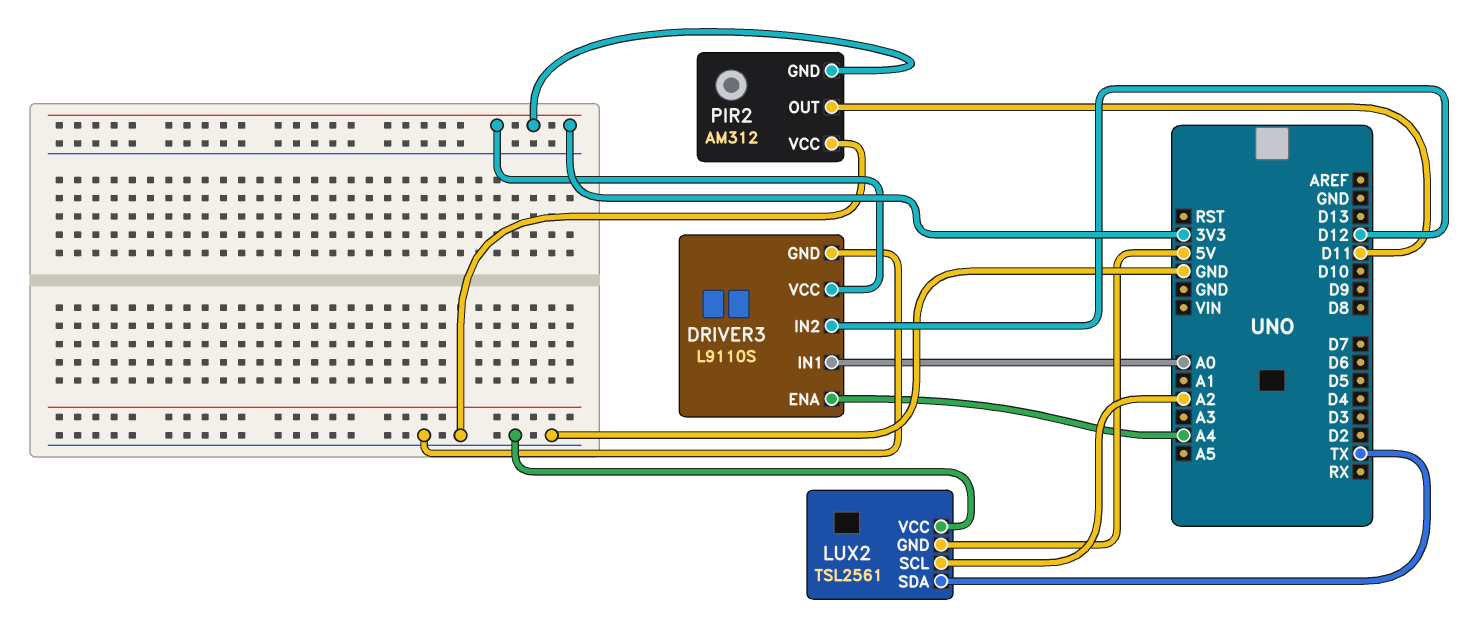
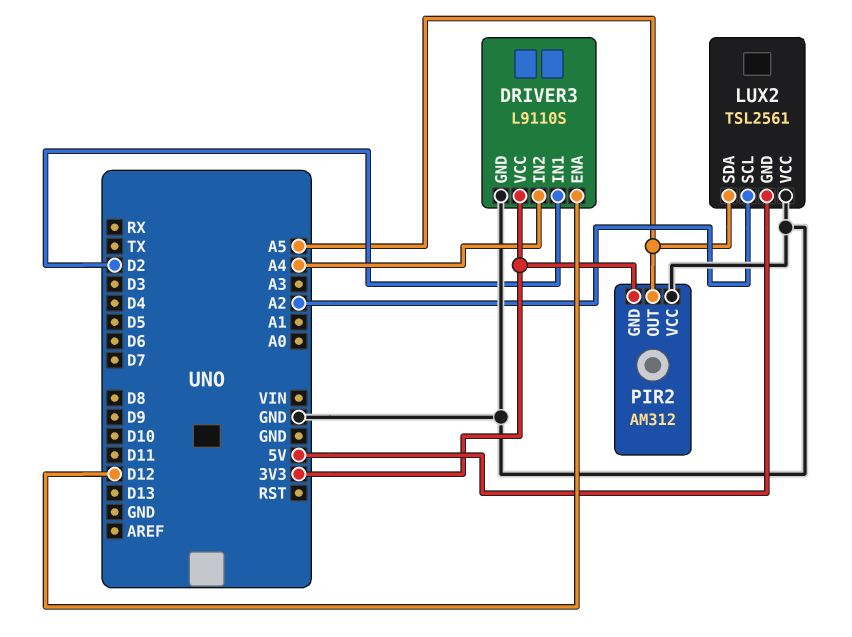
DRIVER3 pin ENA: A4 -> D12
DRIVER3 pin IN1: A0 -> D2
DRIVER3 pin IN2: D12 -> A4
LUX2 pin SDA: TX -> A5
PIR2 pin OUT: D11 -> A5

